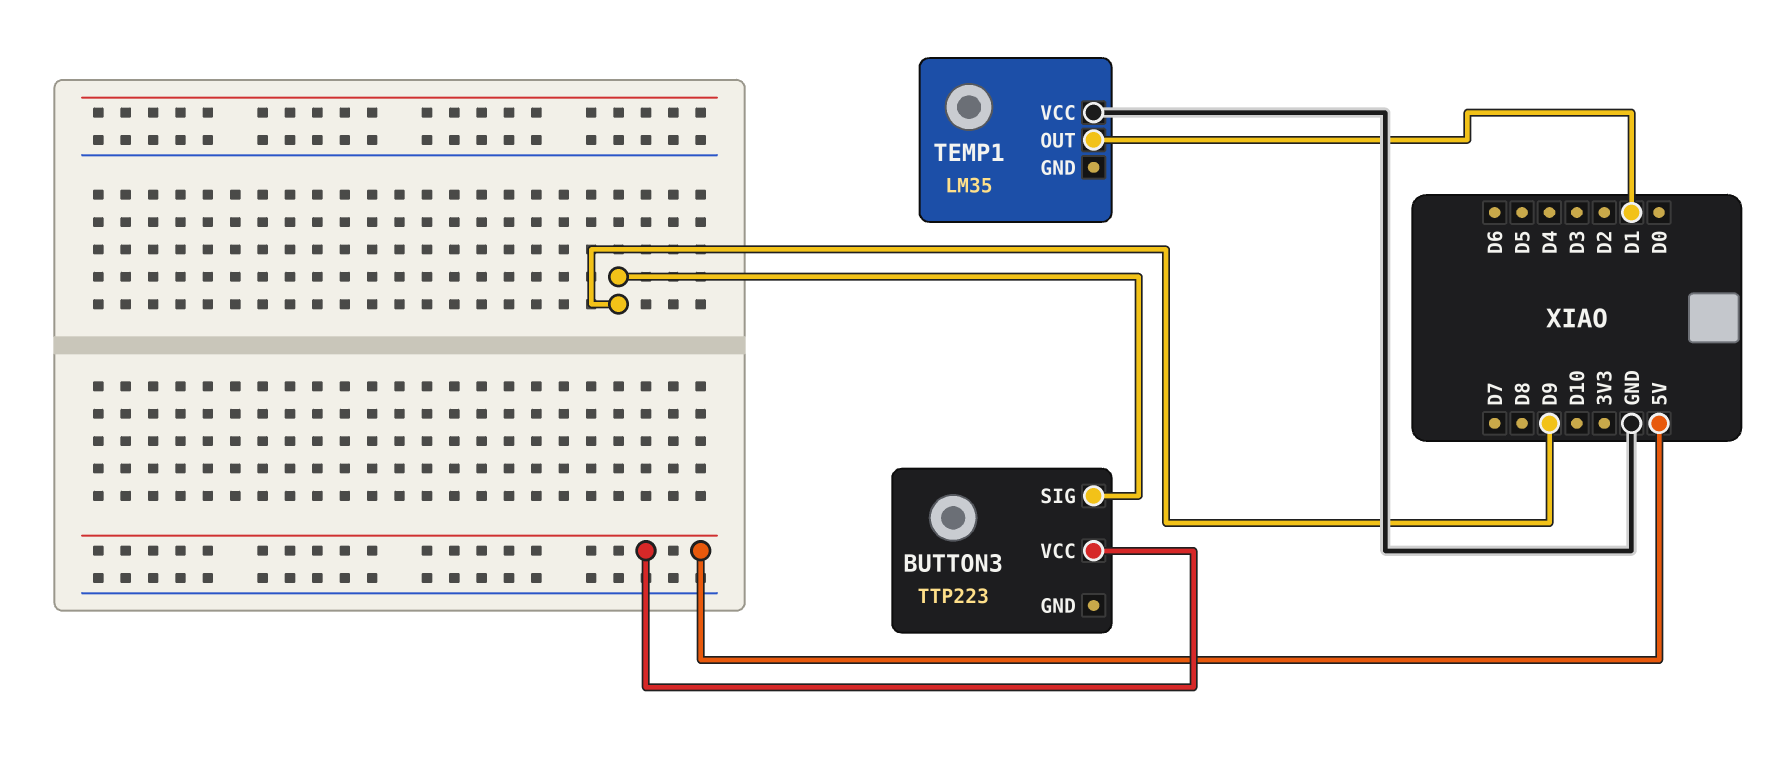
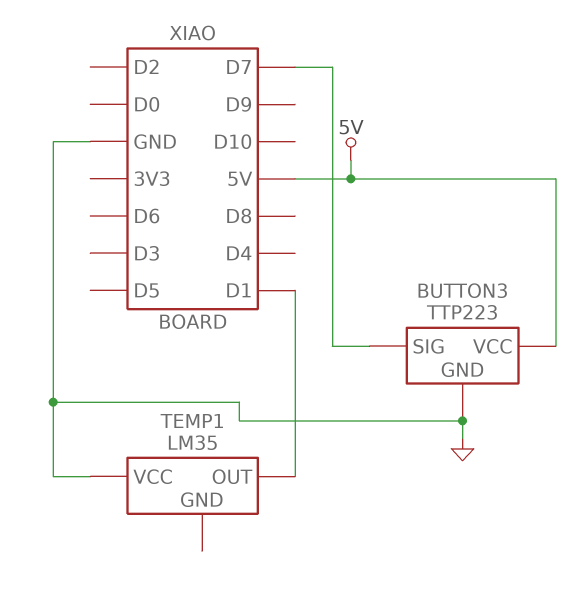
BUTTON3 pin GND: none -> GND
BUTTON3 pin SIG: D9 -> D7

